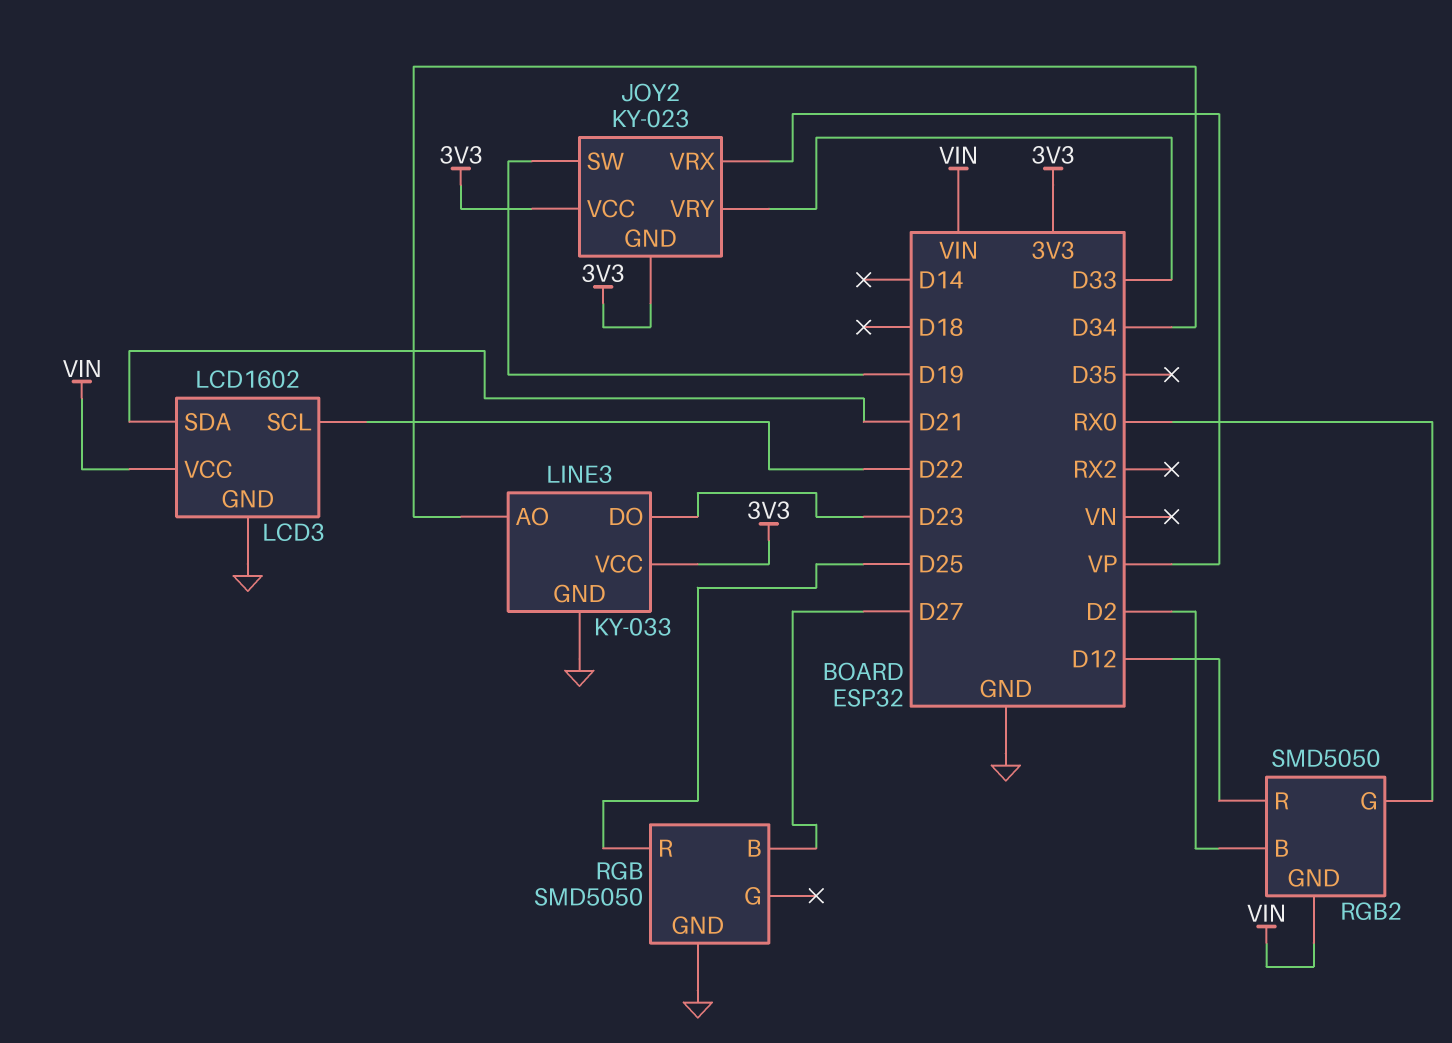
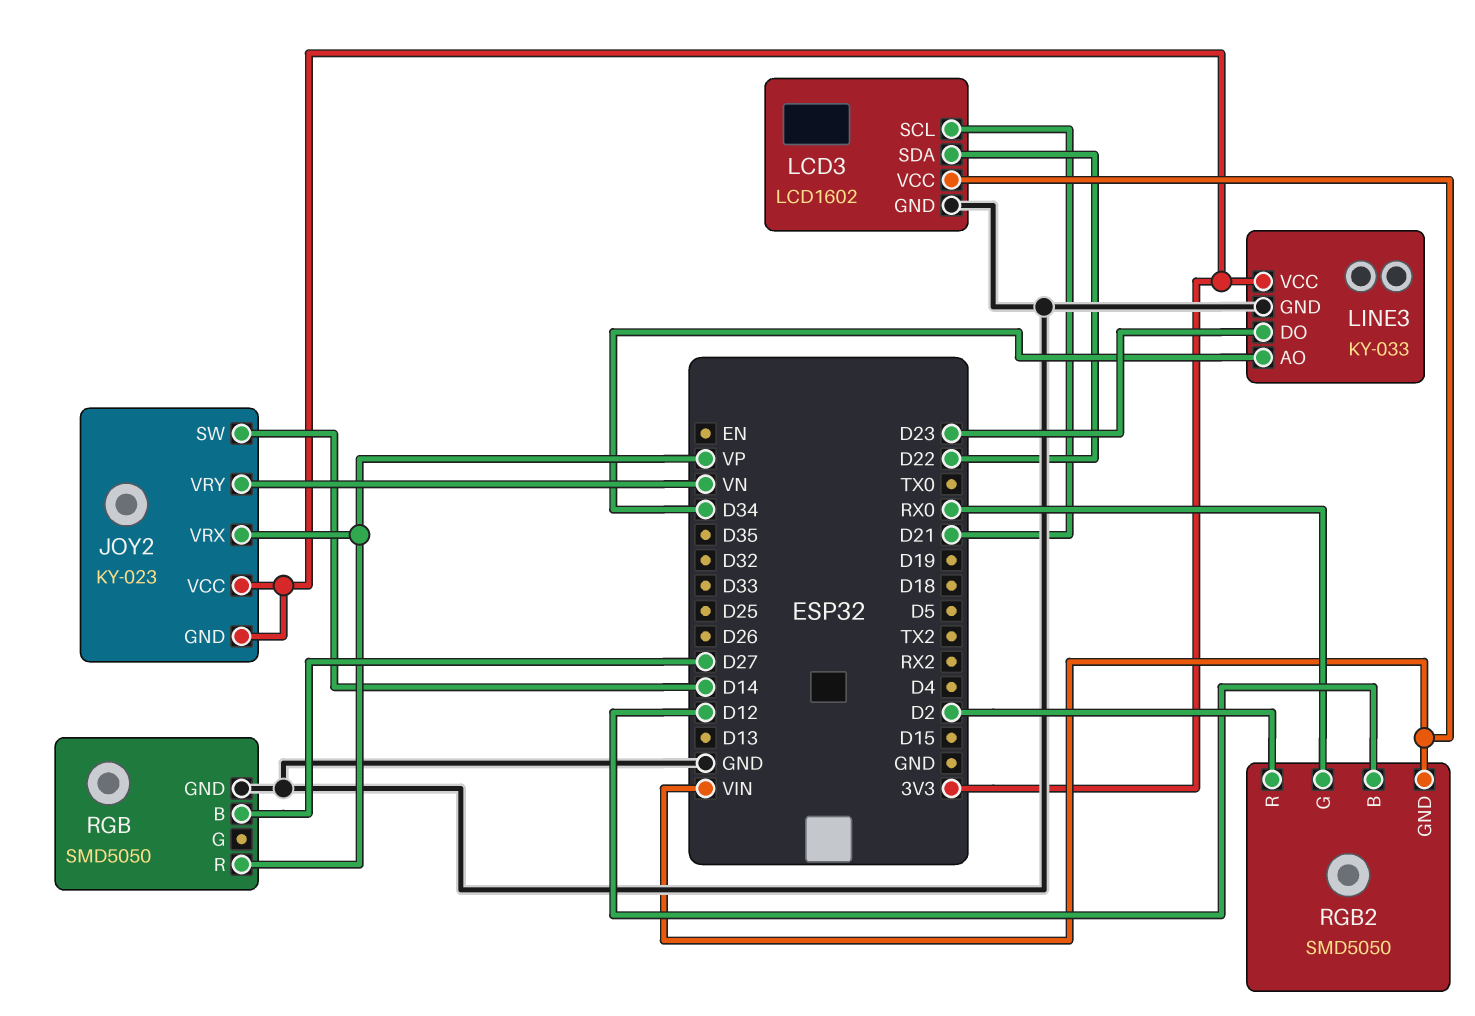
JOY2 pin SW: D19 -> D14
JOY2 pin VRY: D33 -> VN
LCD3 pin SCL: D22 -> D21
LCD3 pin SDA: D21 -> D22
RGB pin R: D25 -> VP
RGB2 pin B: D2 -> D12
RGB2 pin R: D12 -> D2

